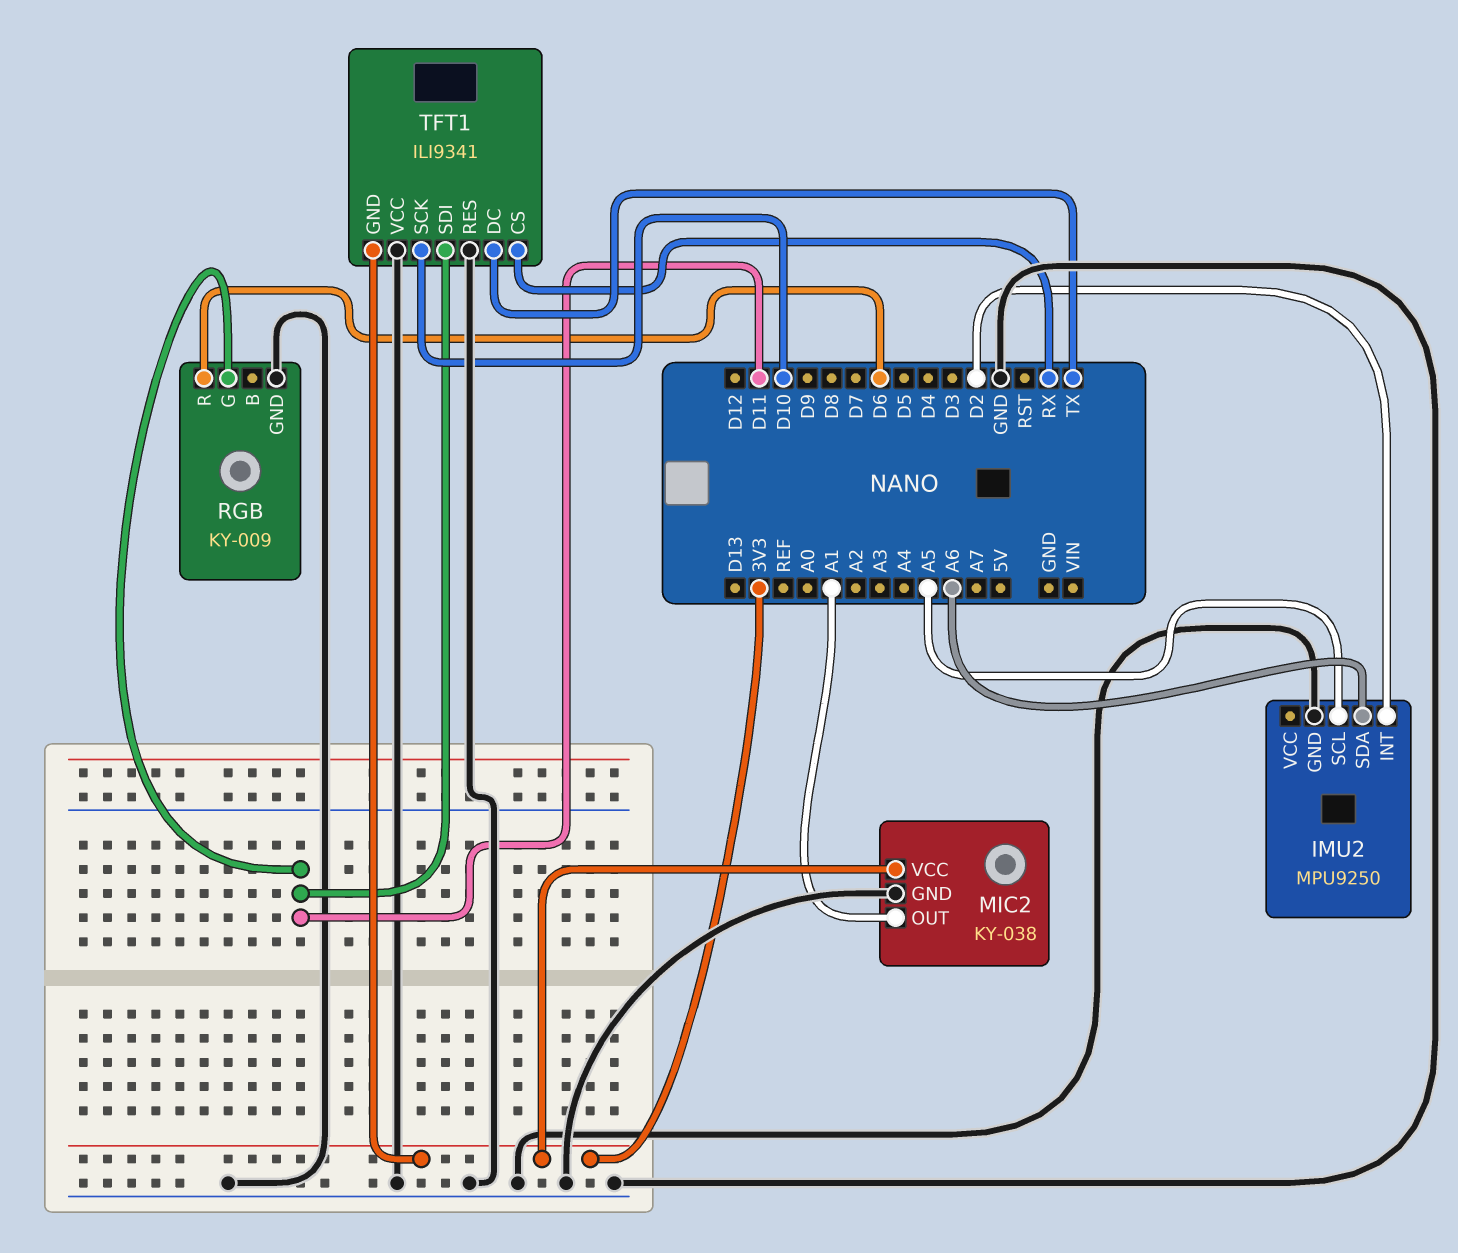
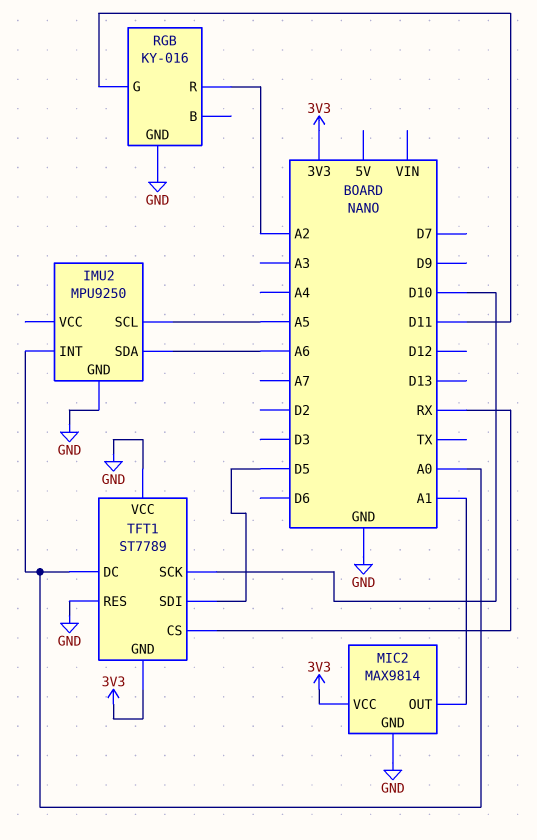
IMU2 pin INT: D2 -> A0
MIC2: KY-038 -> MAX9814
RGB: KY-009 -> KY-016
RGB pin R: D6 -> A2
TFT1: ILI9341 -> ST7789
TFT1 pin DC: TX -> A0
TFT1 pin SDI: D11 -> D5

